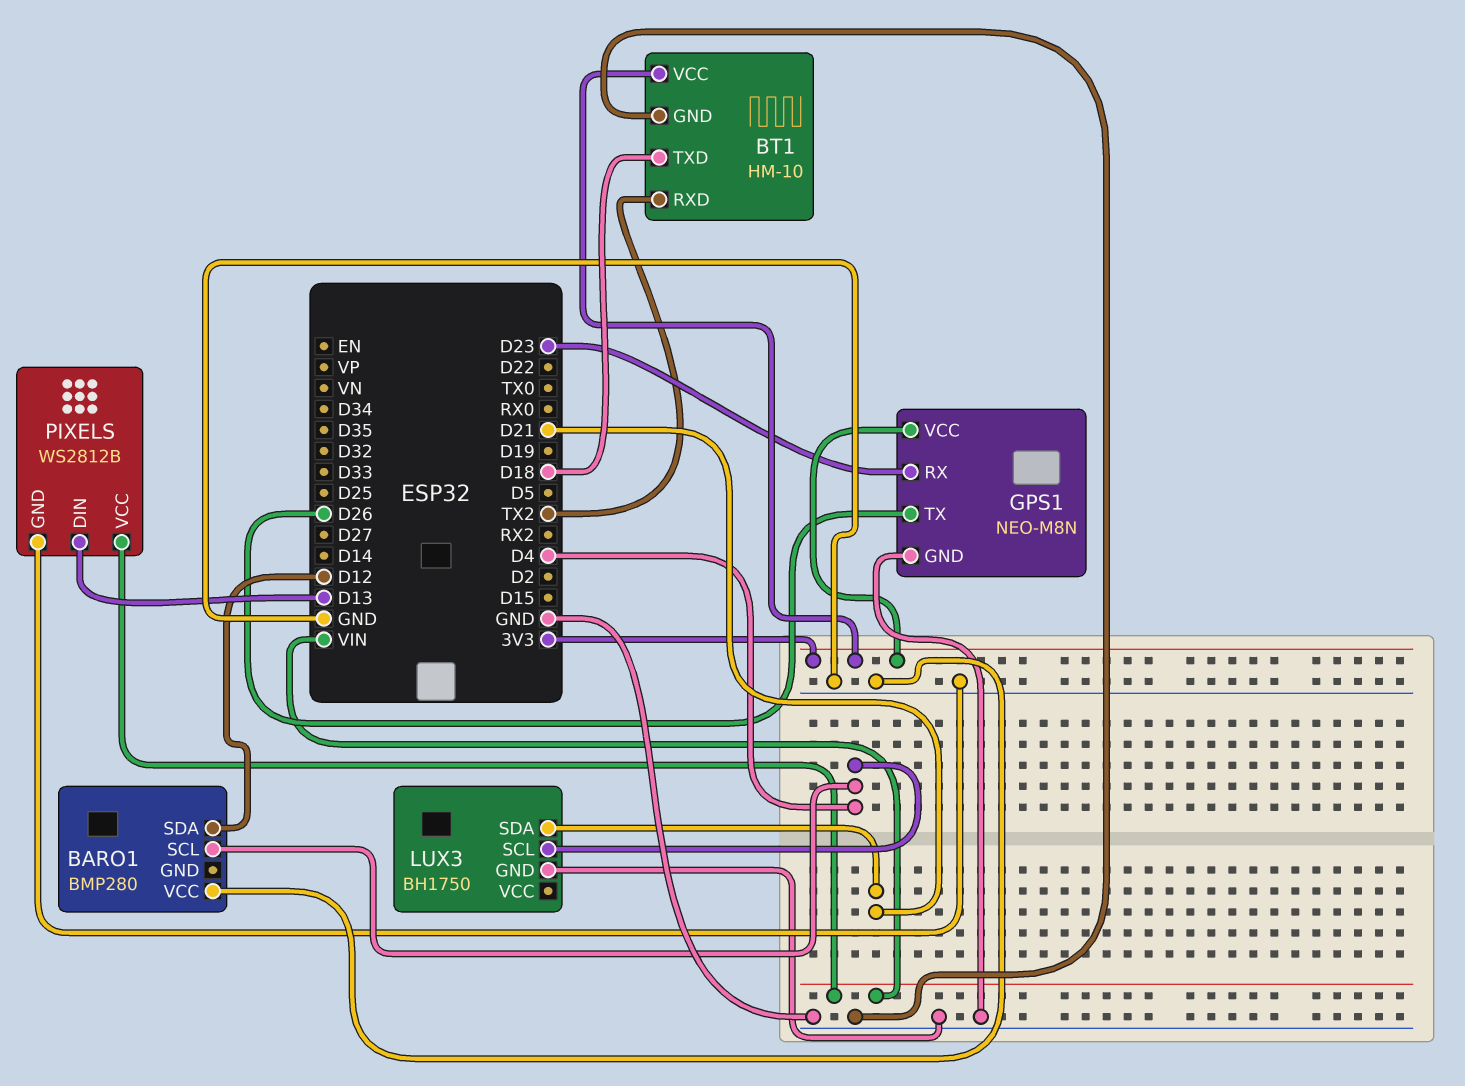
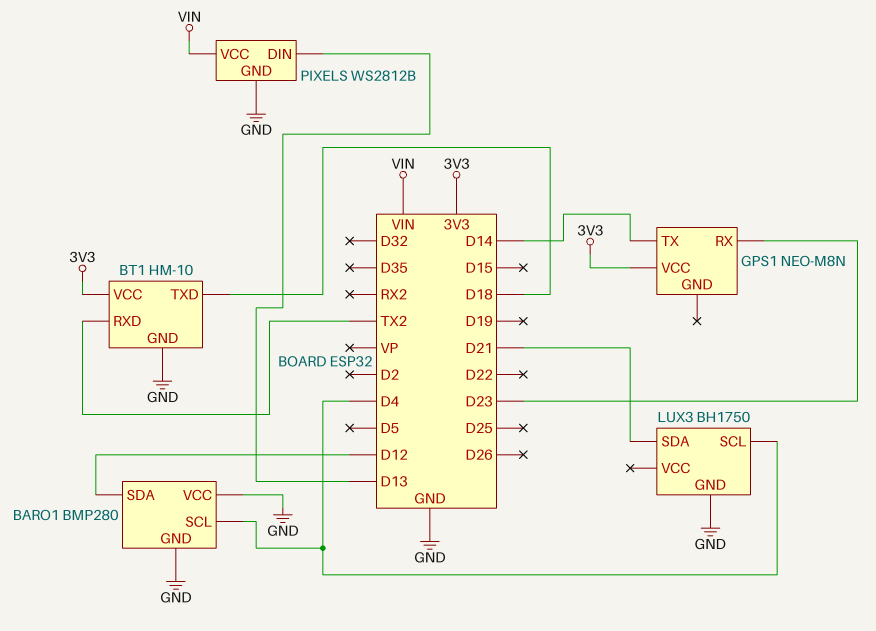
BARO1 pin GND: none -> GND
GPS1 pin GND: GND -> none
GPS1 pin TX: D26 -> D14

